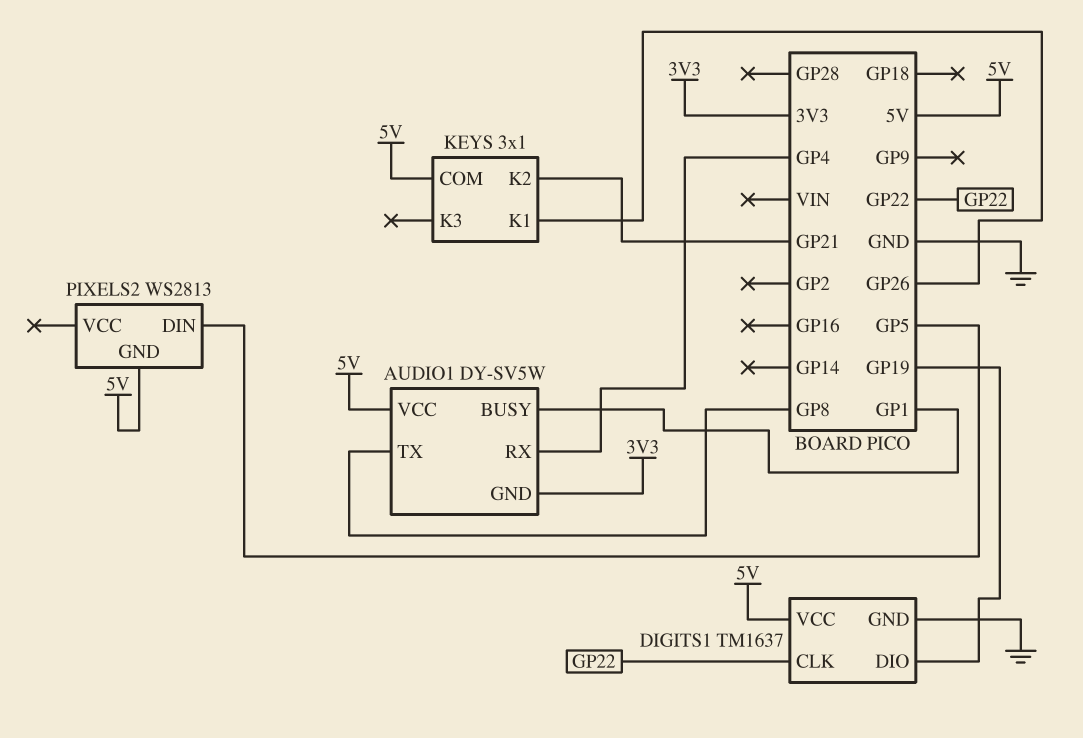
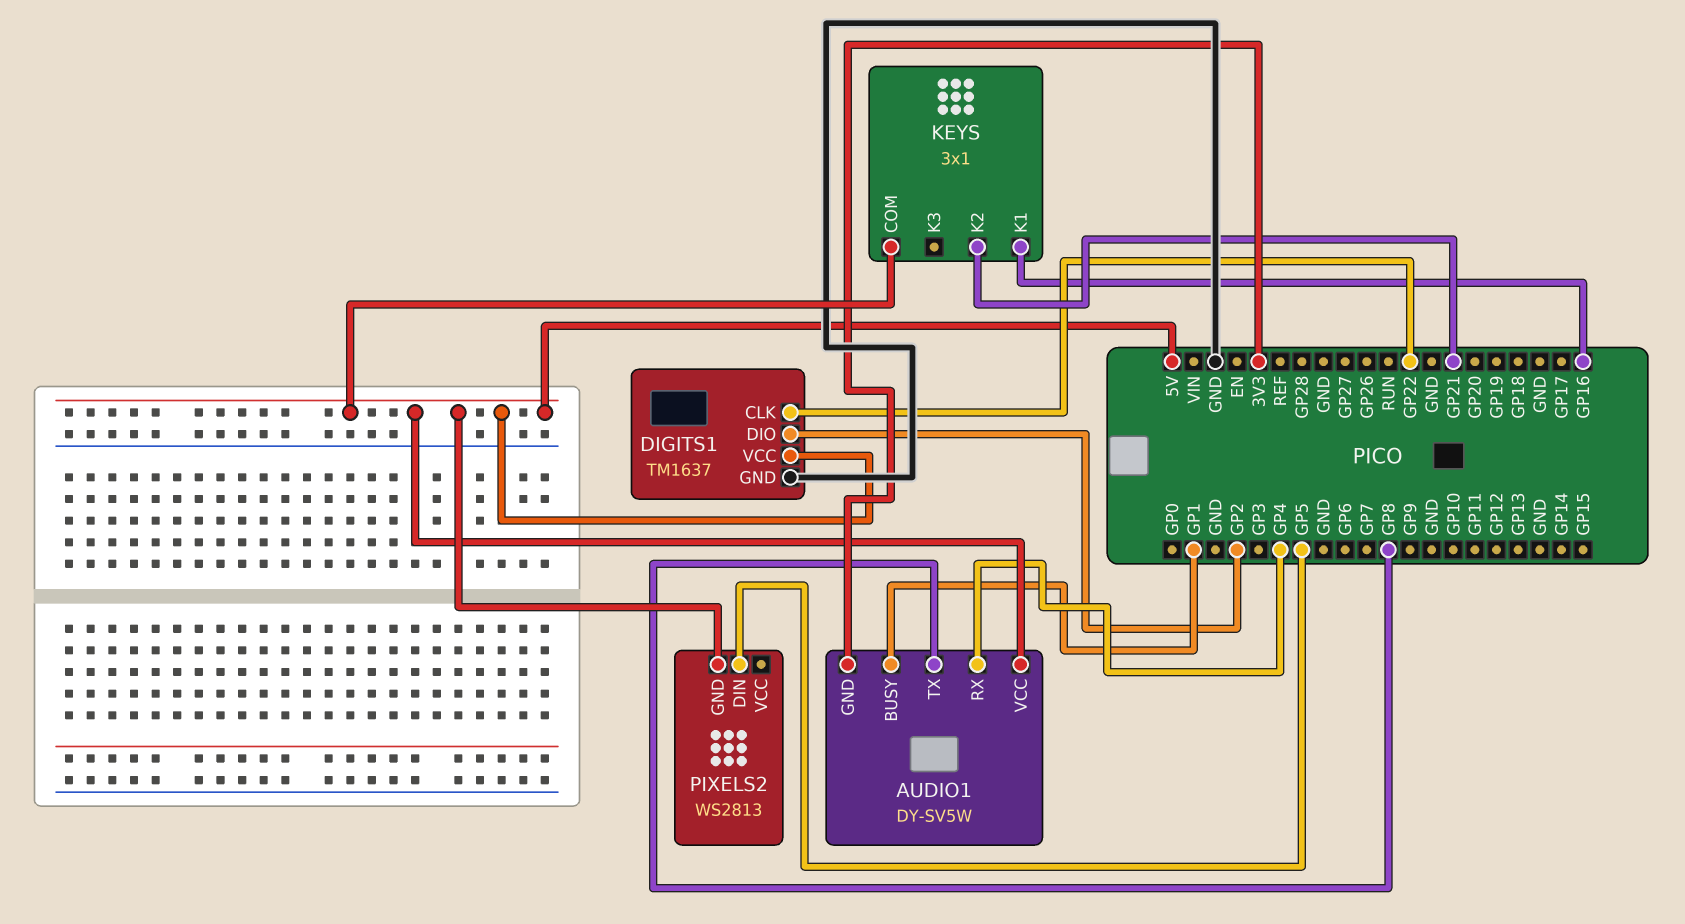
DIGITS1 pin DIO: GP19 -> GP2
KEYS pin K1: GP26 -> GP16

